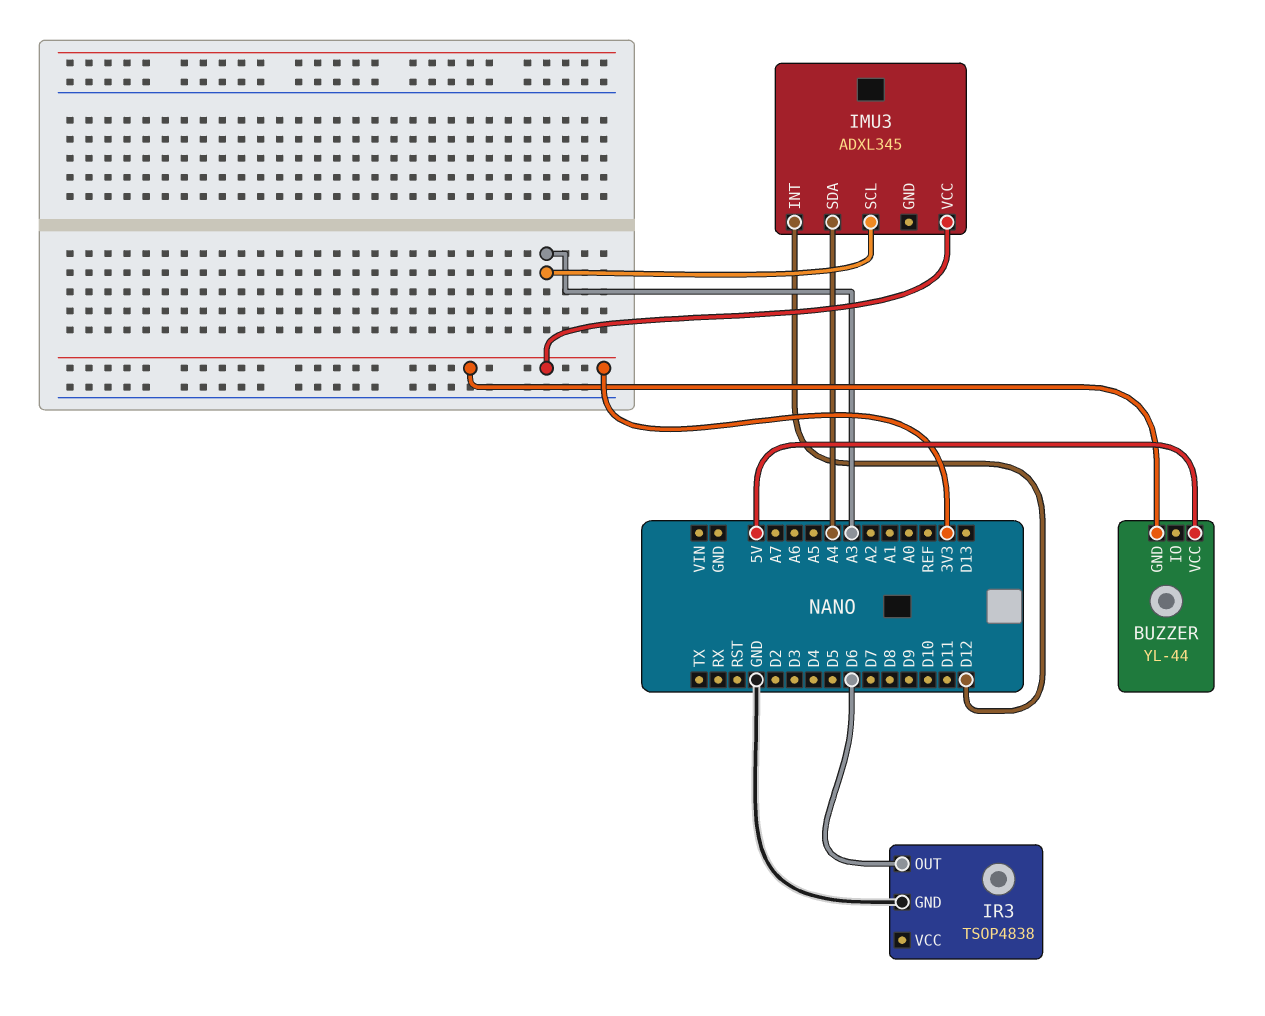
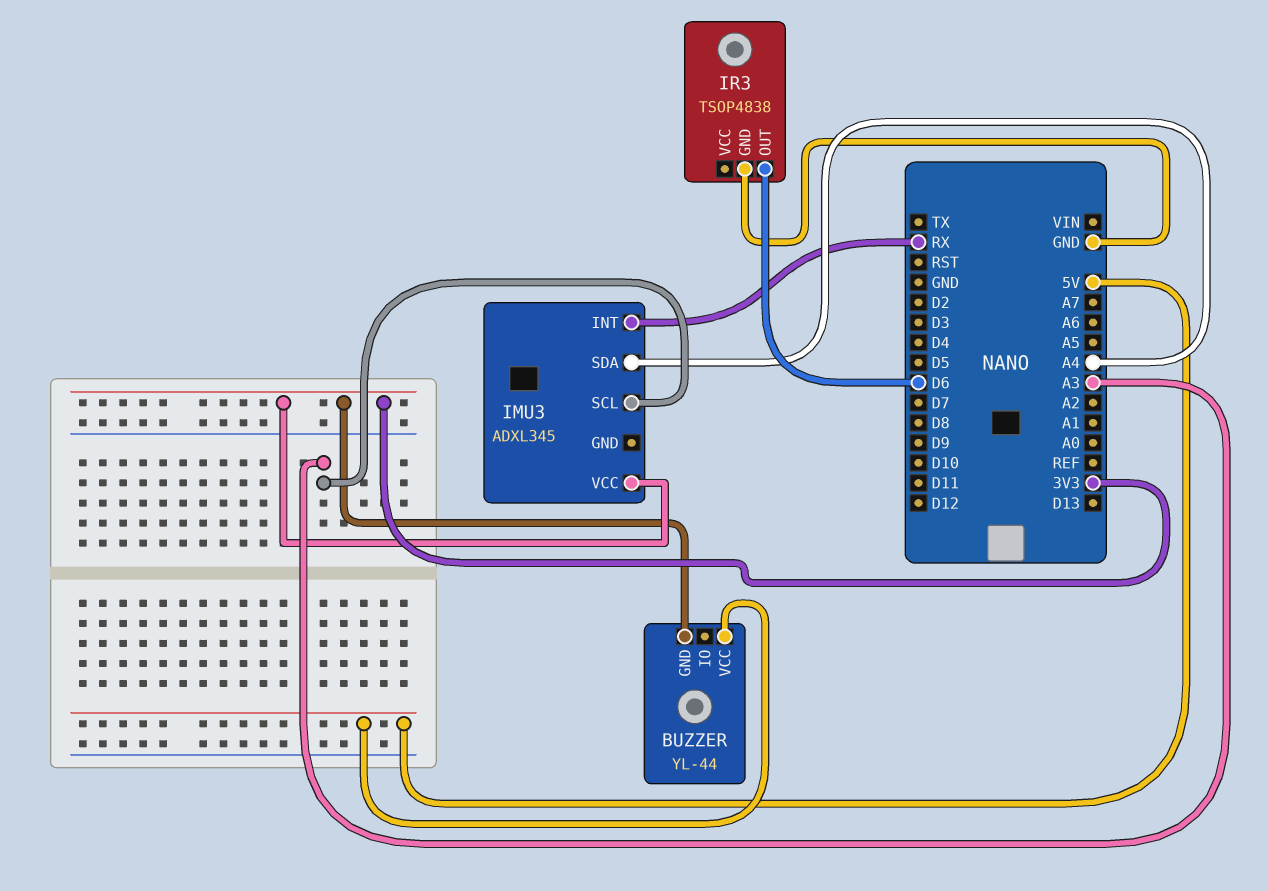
IMU3 pin INT: D12 -> RX

